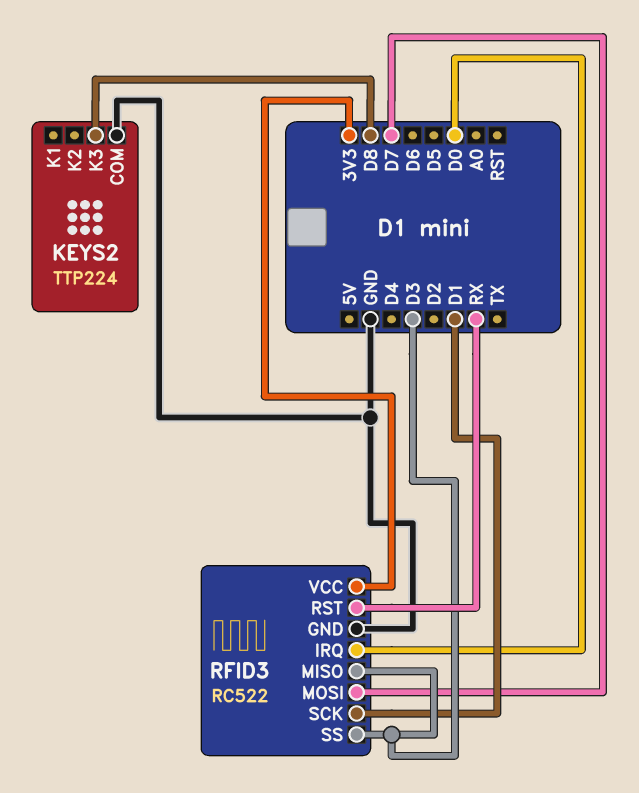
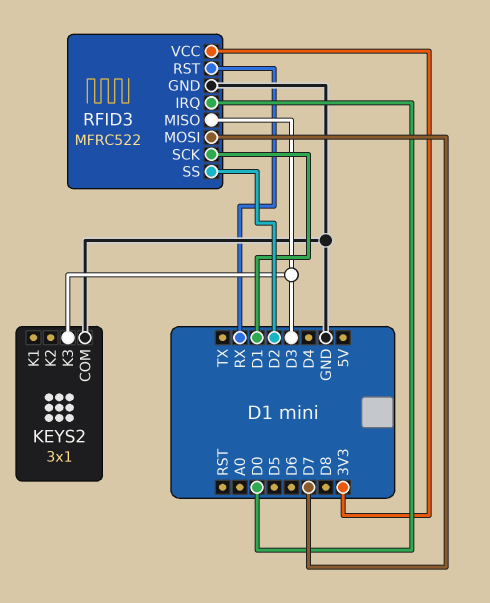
KEYS2: TTP224 -> 3x1
KEYS2 pin K3: D8 -> D3
RFID3: RC522 -> MFRC522
RFID3 pin SS: D3 -> D2

